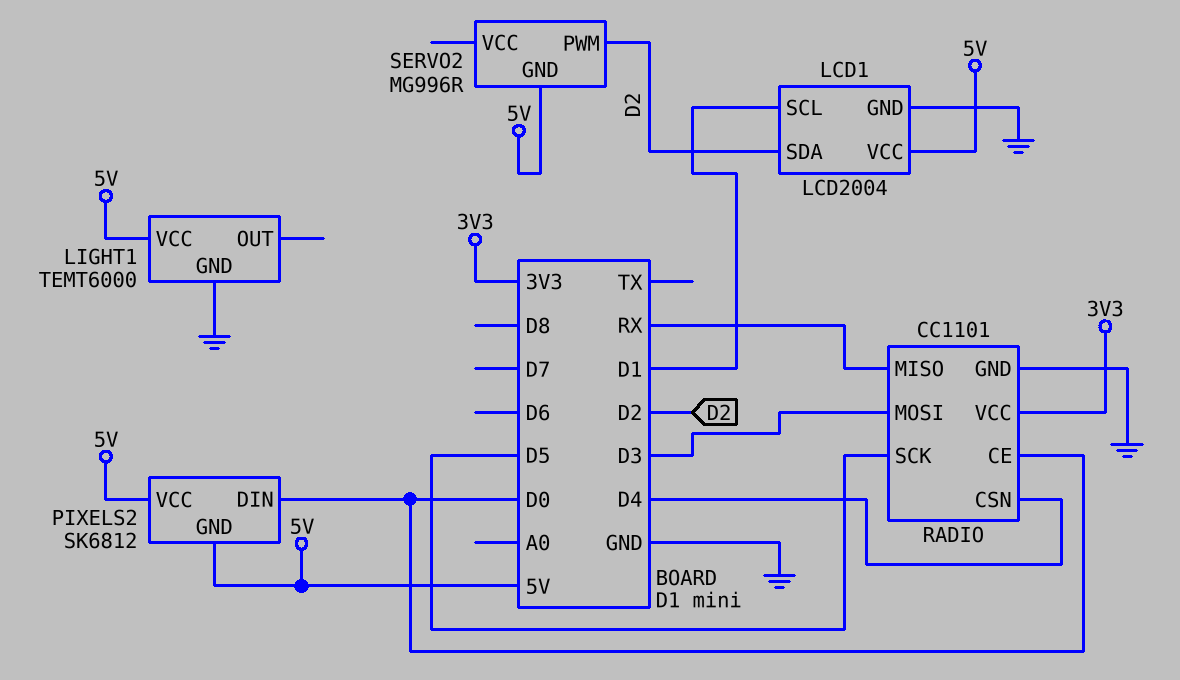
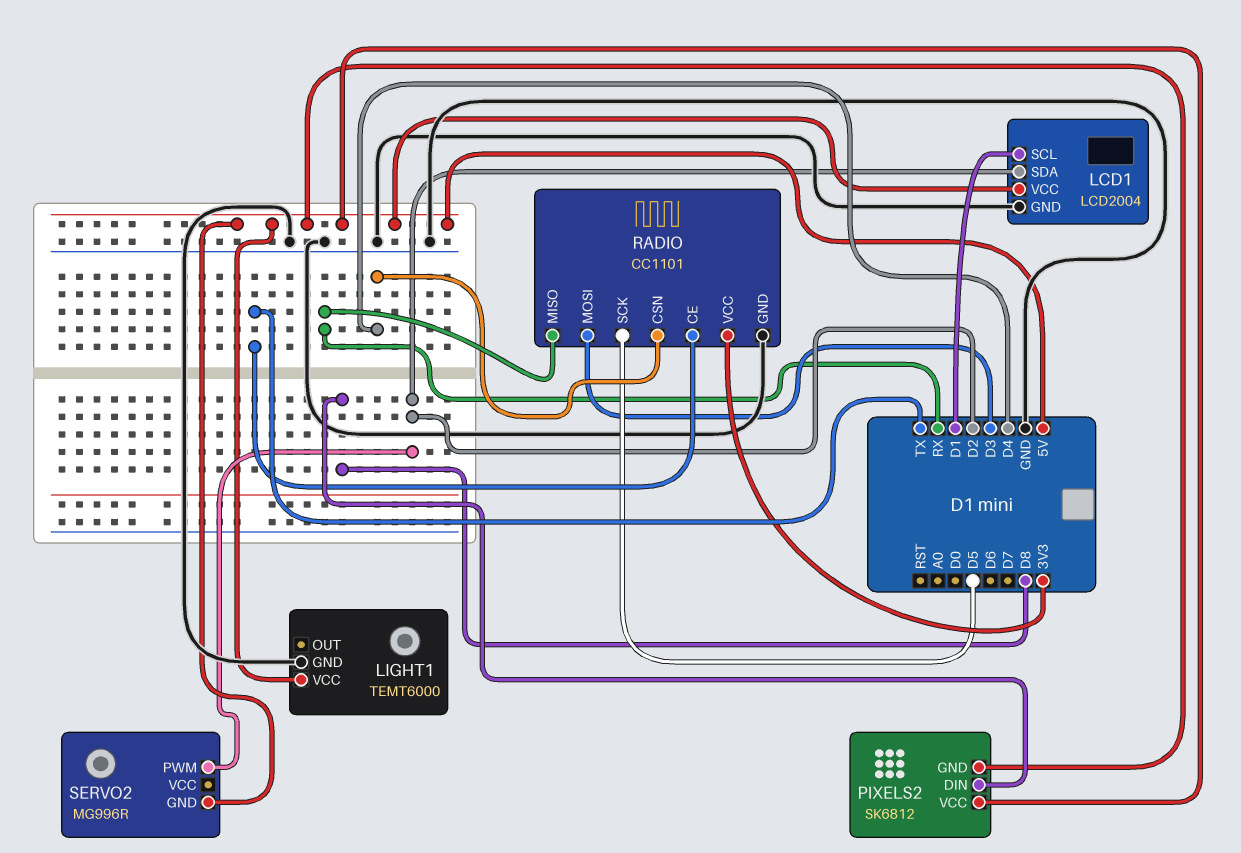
PIXELS2 pin DIN: D0 -> D8
RADIO pin CE: D0 -> TX

